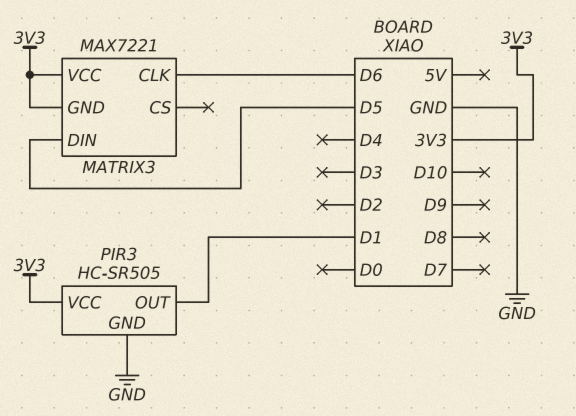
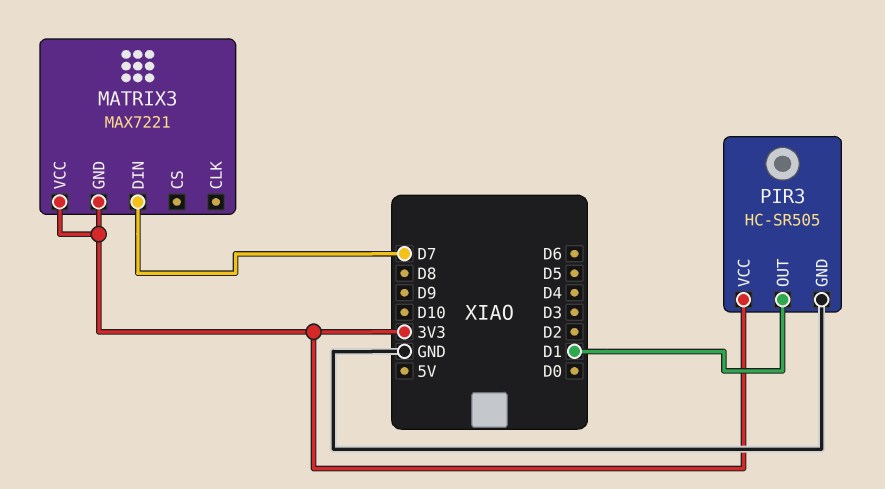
MATRIX3 pin CLK: D6 -> none
MATRIX3 pin DIN: D5 -> D7

